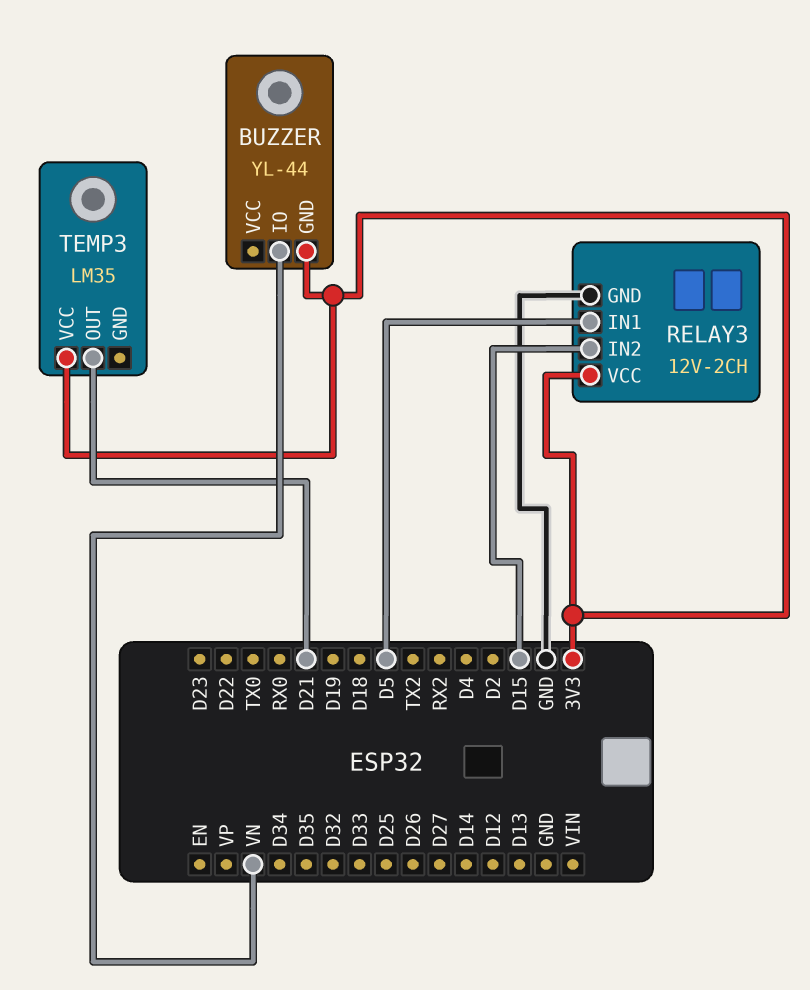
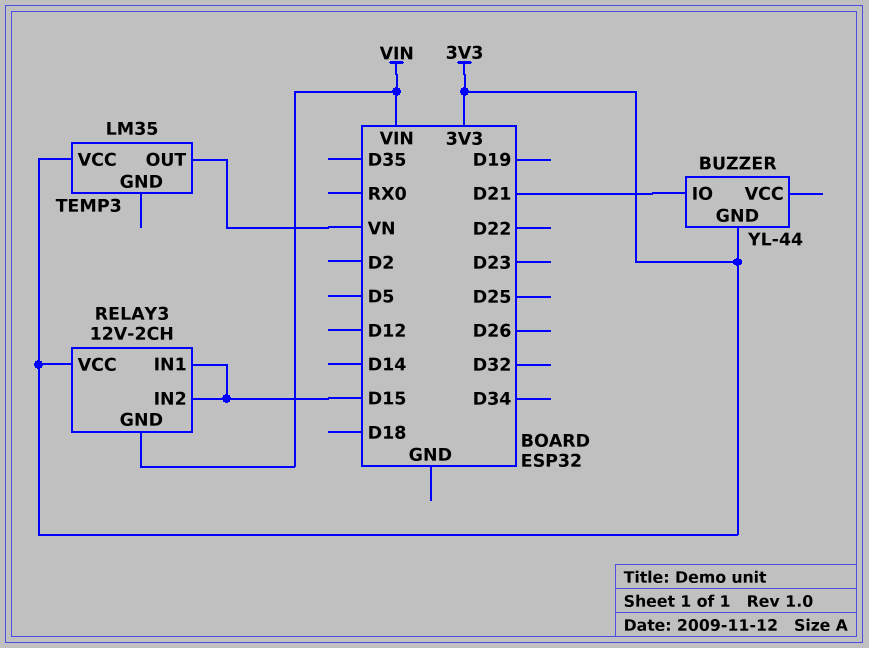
BUZZER pin IO: VN -> D21
RELAY3 pin GND: GND -> VIN
RELAY3 pin IN1: D5 -> D15
TEMP3 pin OUT: D21 -> VN

